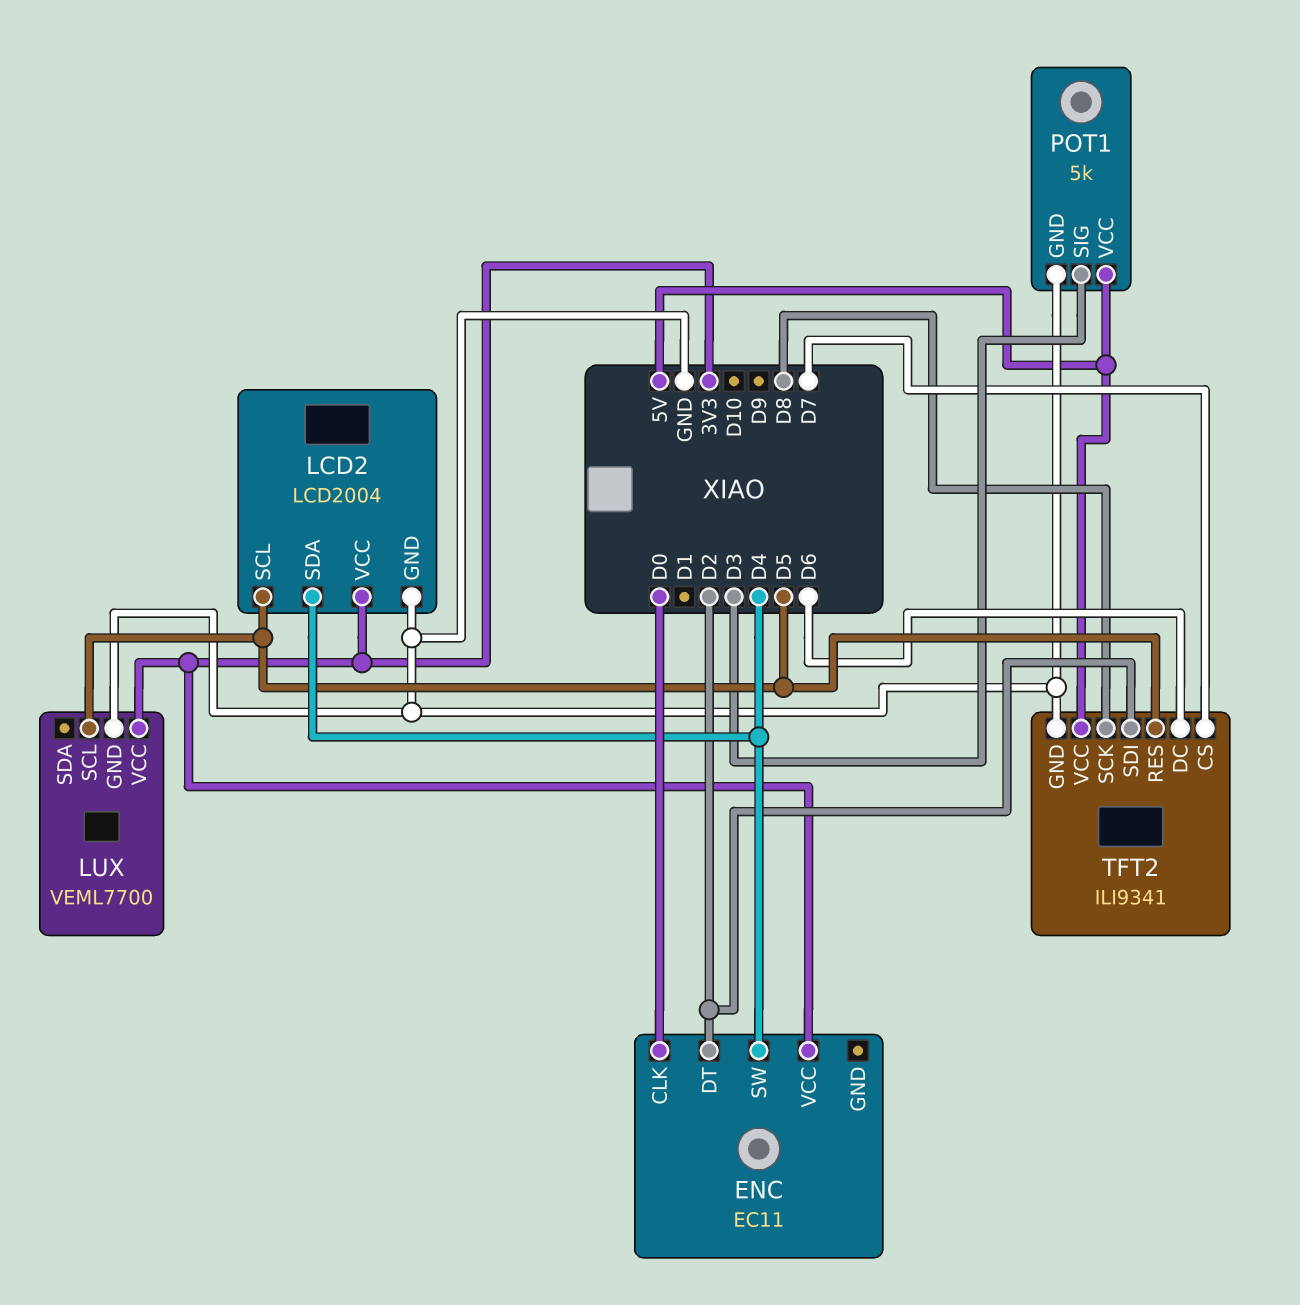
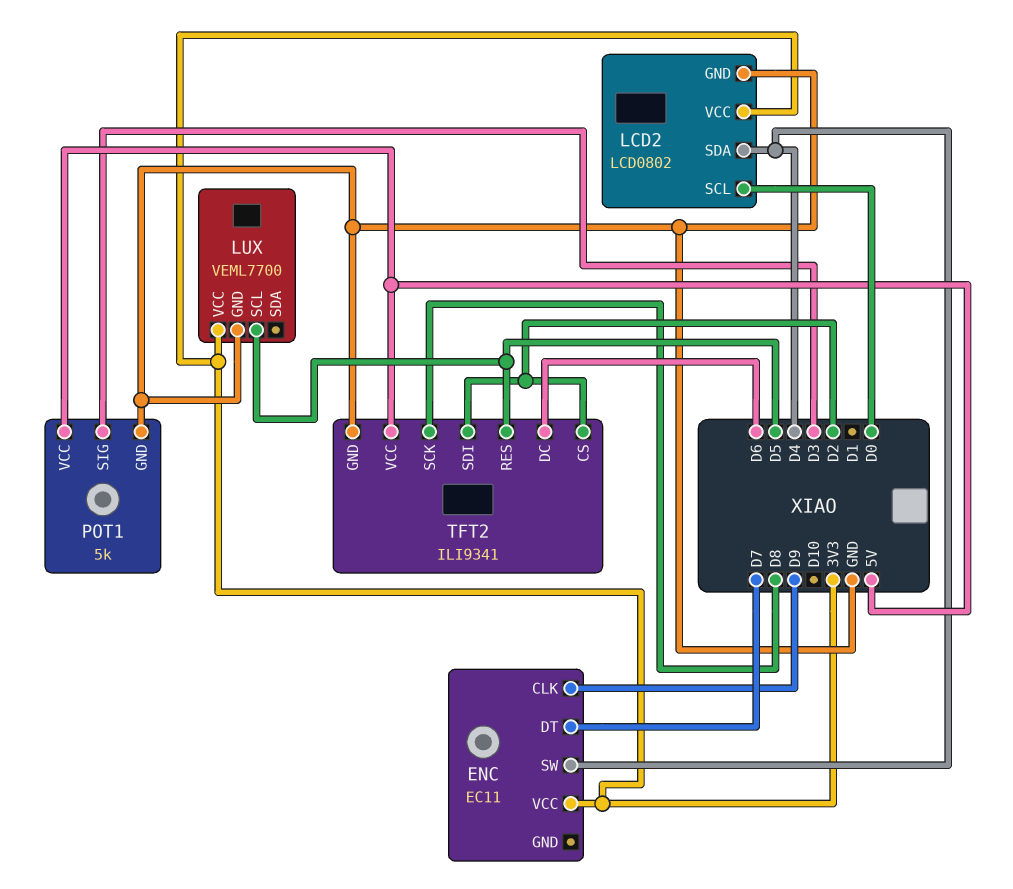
ENC pin CLK: D0 -> D9
ENC pin DT: D2 -> D7
LCD2: LCD2004 -> LCD0802
LCD2 pin SCL: D5 -> D0
TFT2 pin CS: D7 -> D2

